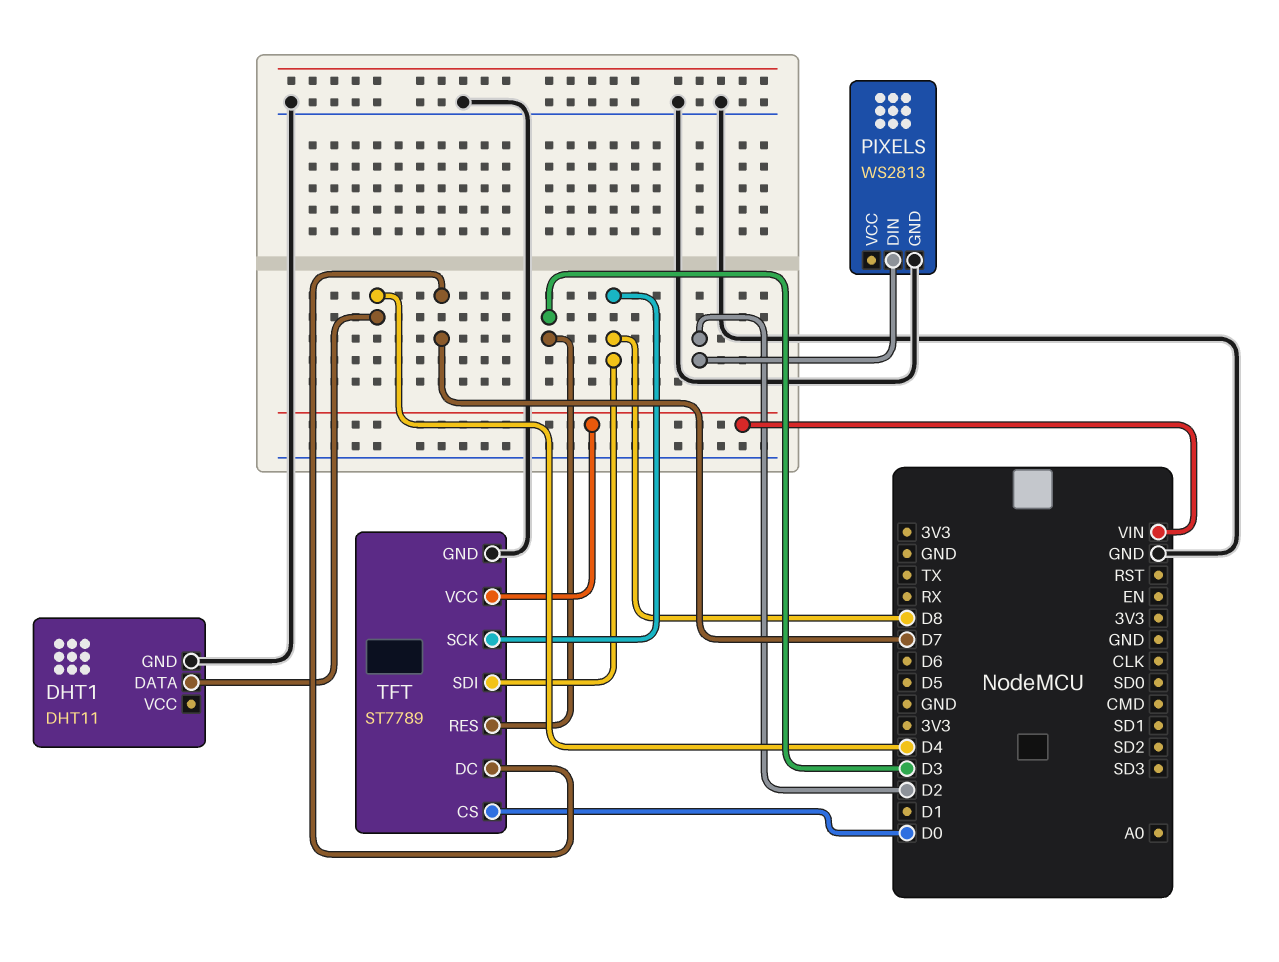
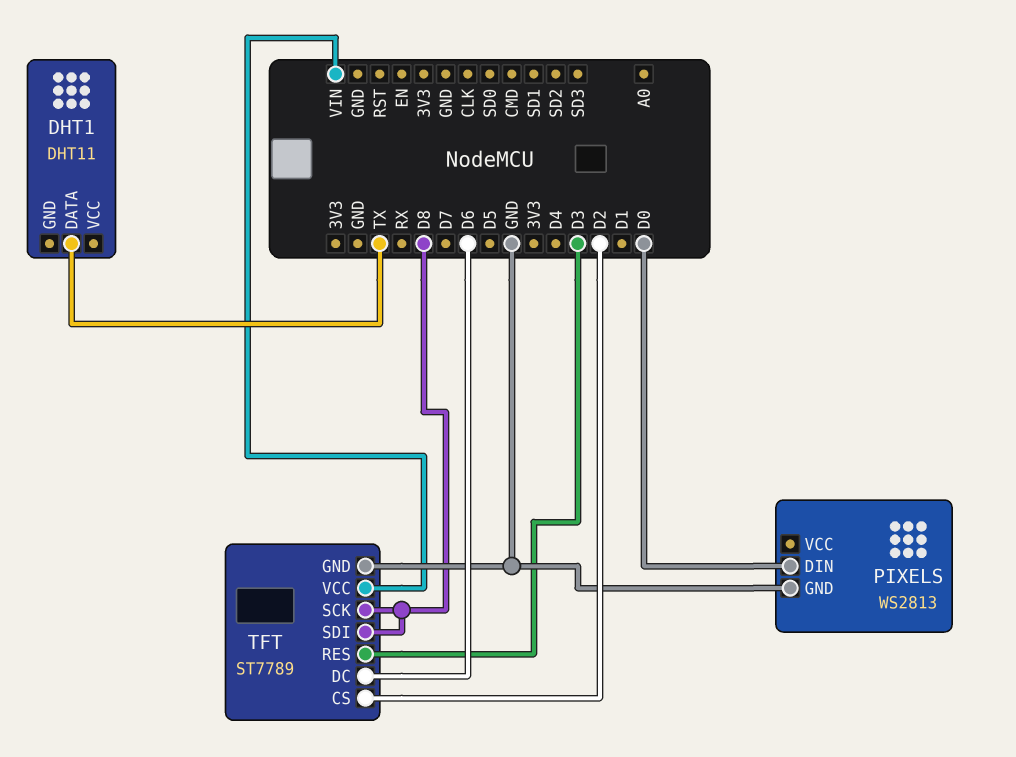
DHT1 pin DATA: D4 -> TX
DHT1 pin GND: GND -> none
PIXELS pin DIN: D2 -> D0
TFT pin CS: D0 -> D2
TFT pin DC: D7 -> D6

